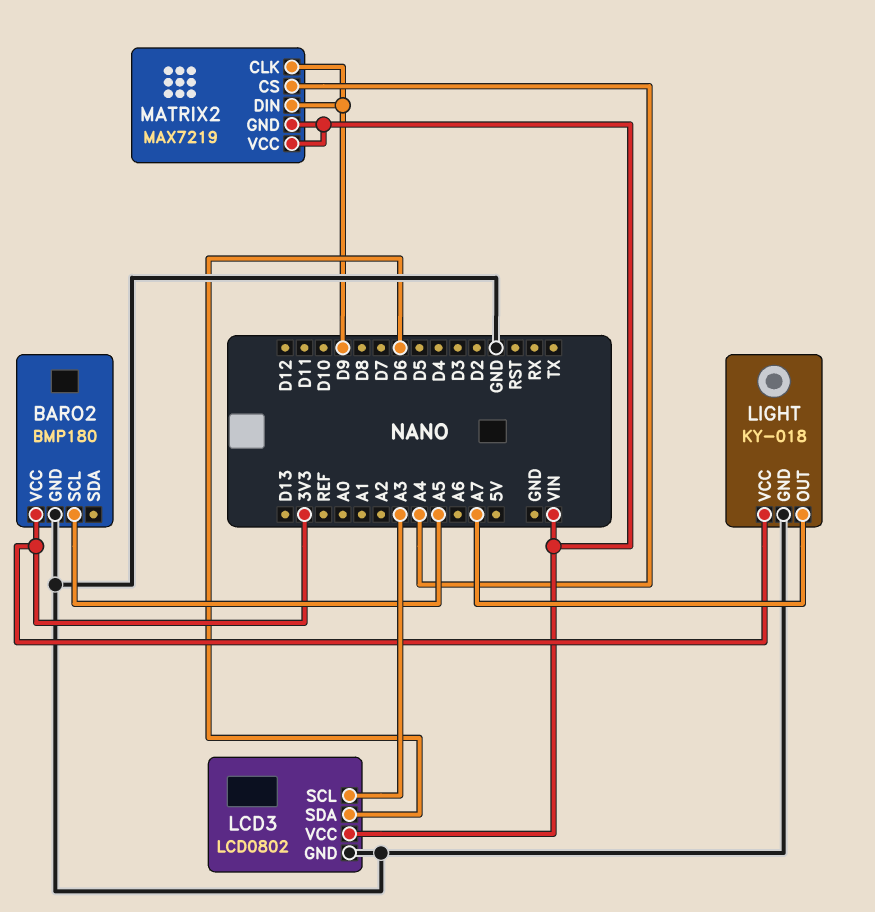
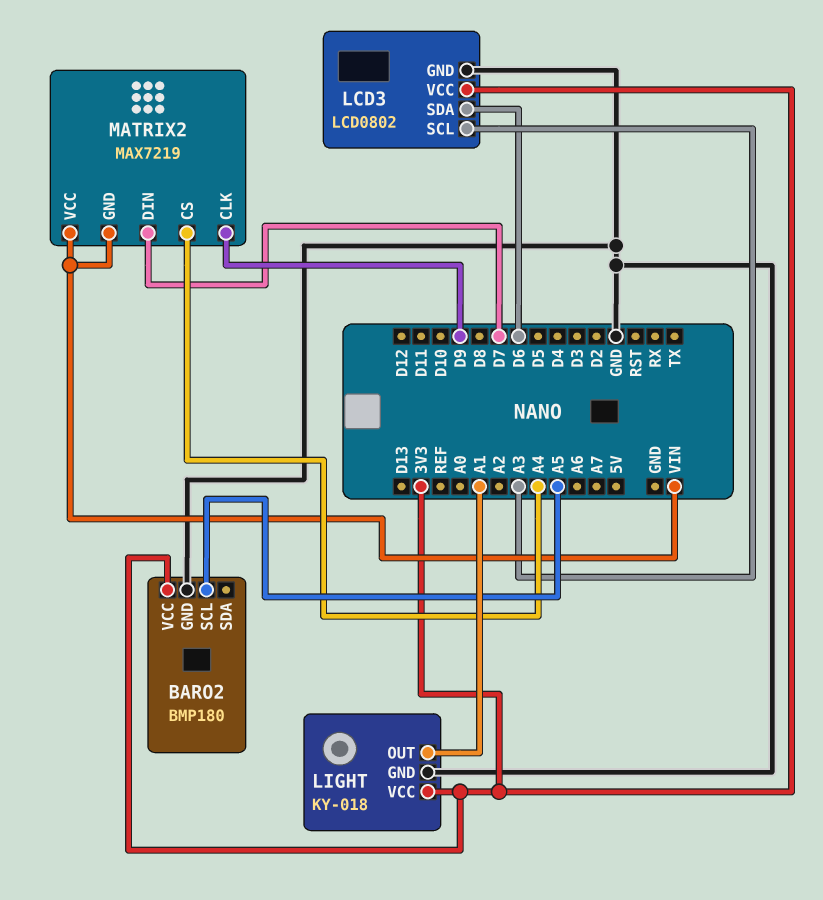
LCD3 pin VCC: VIN -> 3V3
LIGHT pin OUT: A7 -> A1
MATRIX2 pin DIN: D9 -> D7

